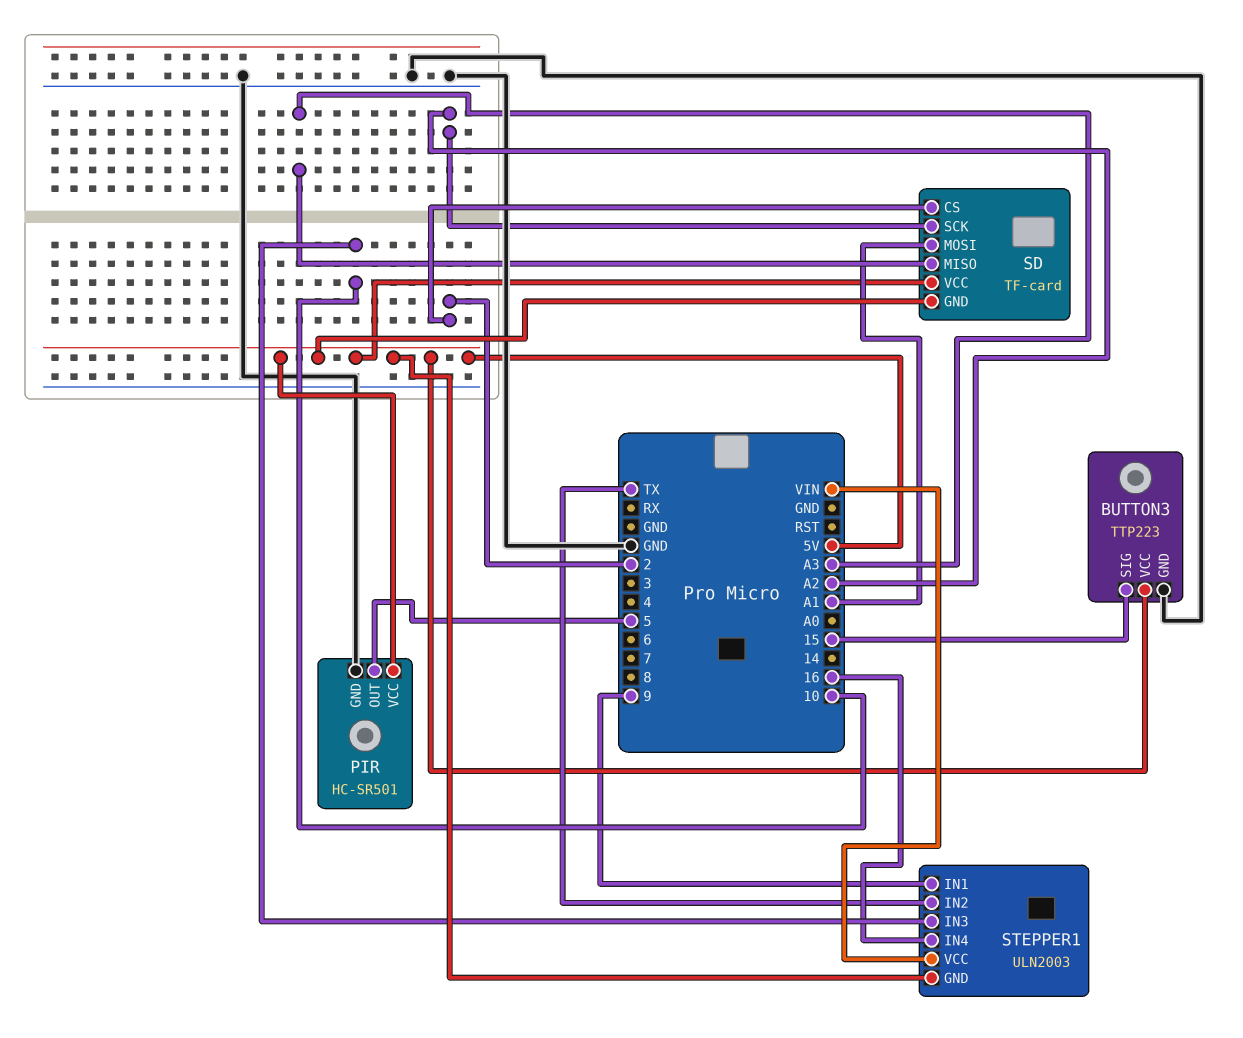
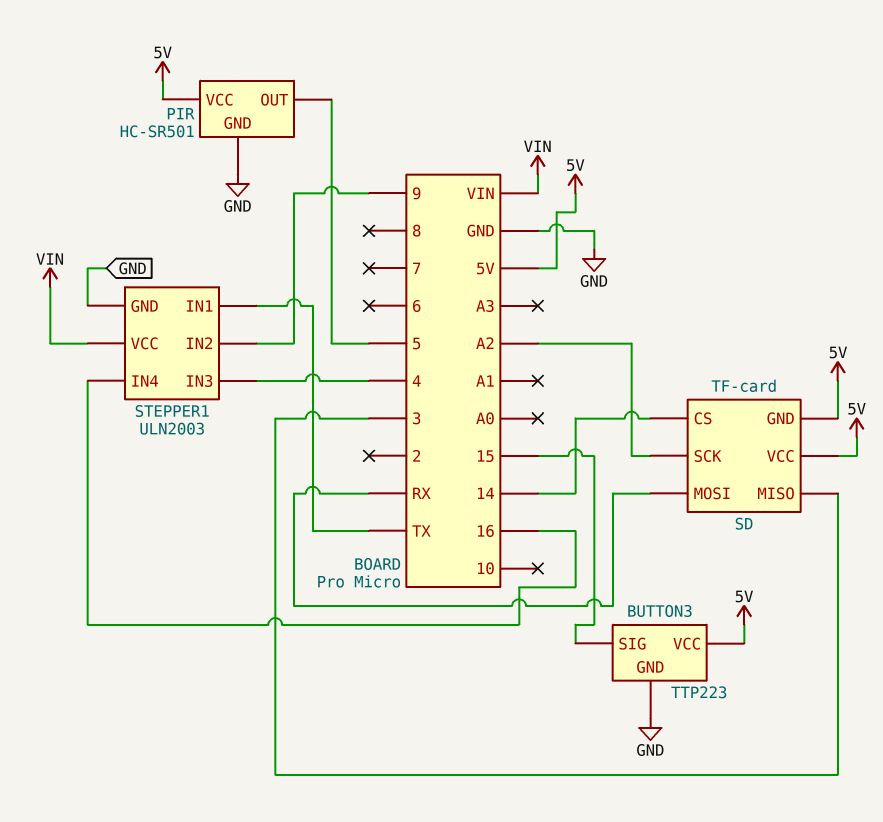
SD pin CS: 2 -> 14
SD pin MISO: A3 -> 3
SD pin MOSI: A1 -> RX
STEPPER1 pin GND: 5V -> GND
STEPPER1 pin IN1: 9 -> TX
STEPPER1 pin IN2: TX -> 9
STEPPER1 pin IN3: 10 -> 4

